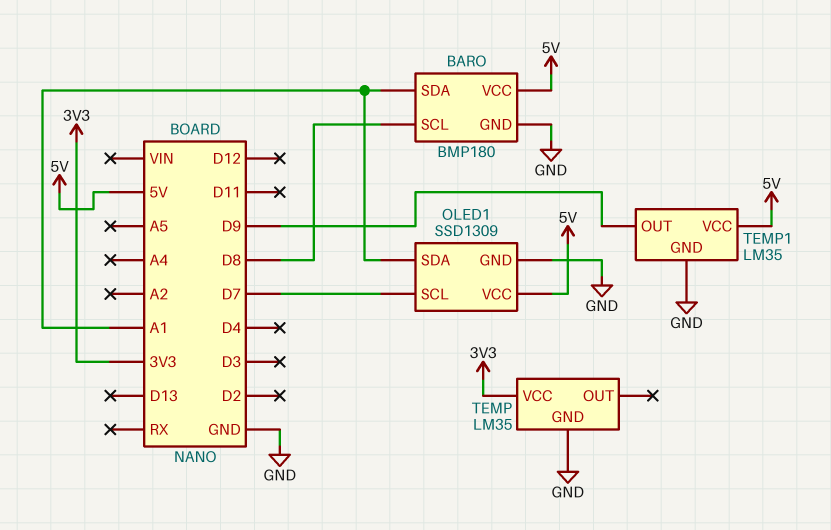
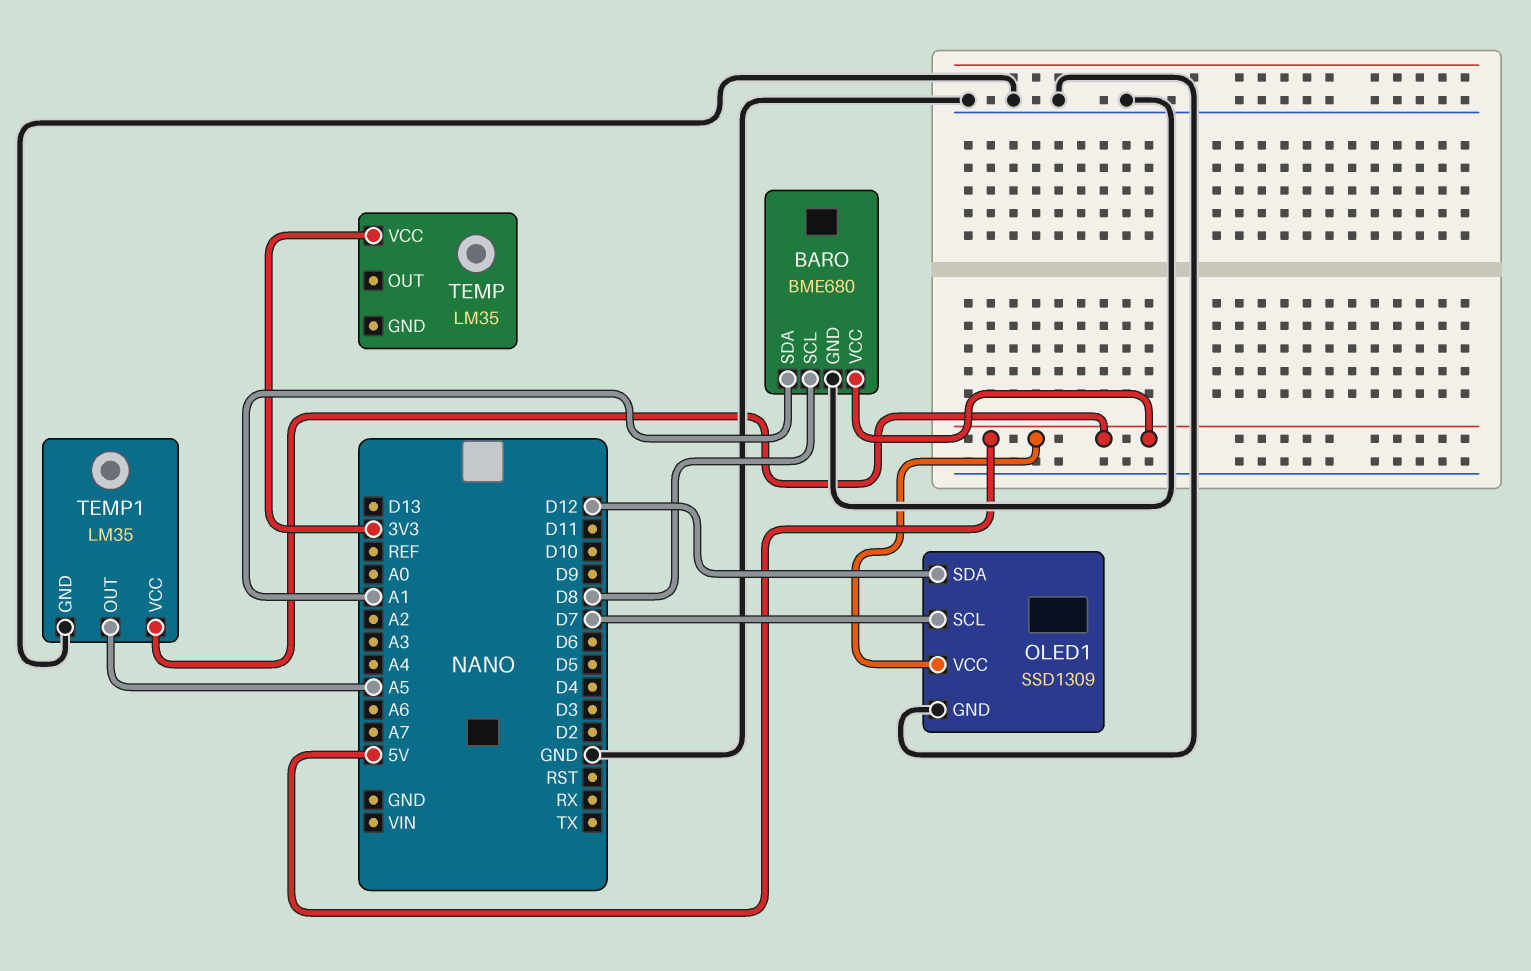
BARO: BMP180 -> BME680
OLED1 pin SDA: A1 -> D12
TEMP pin GND: GND -> none
TEMP1 pin OUT: D9 -> A5

